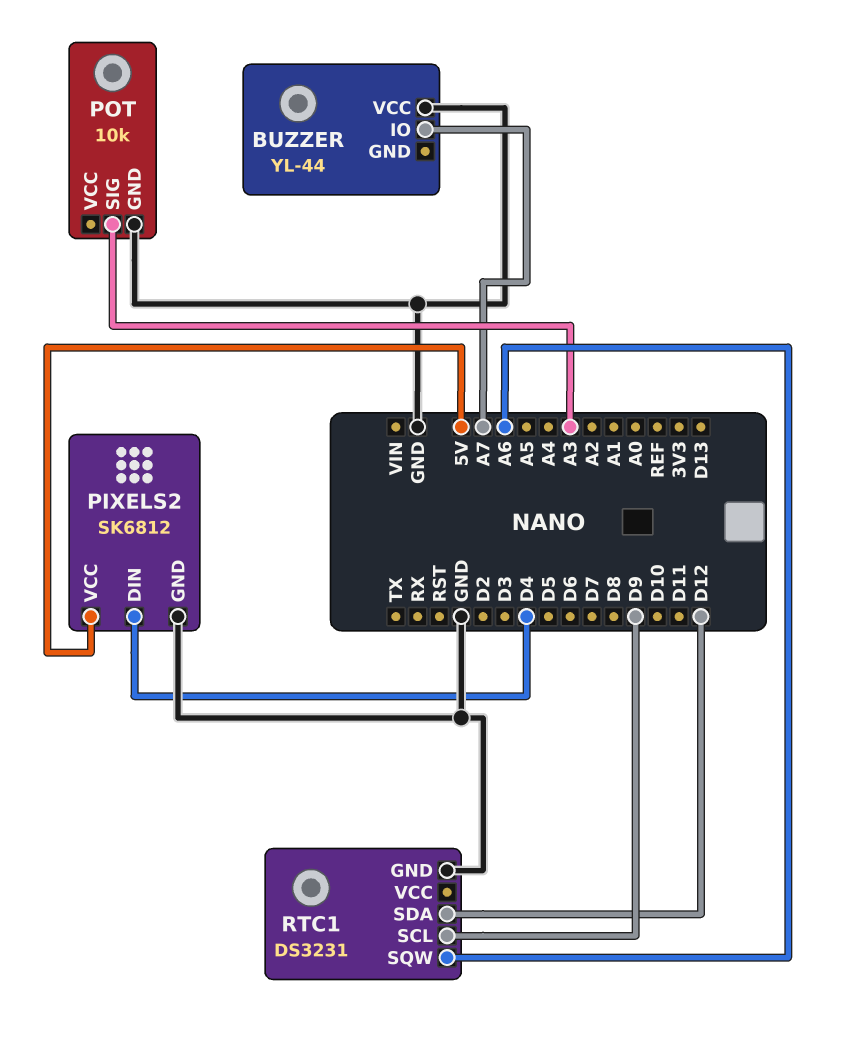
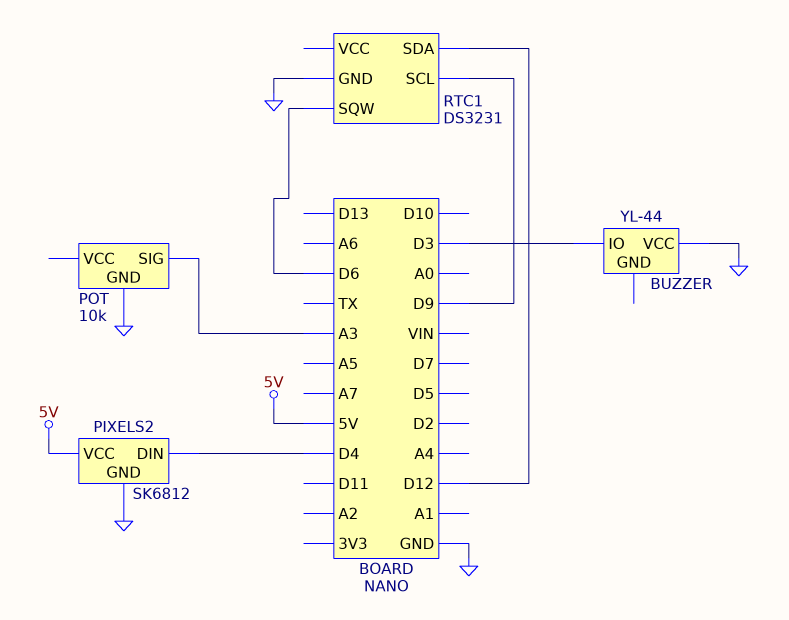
BUZZER pin IO: A7 -> D3
RTC1 pin SQW: A6 -> D6

